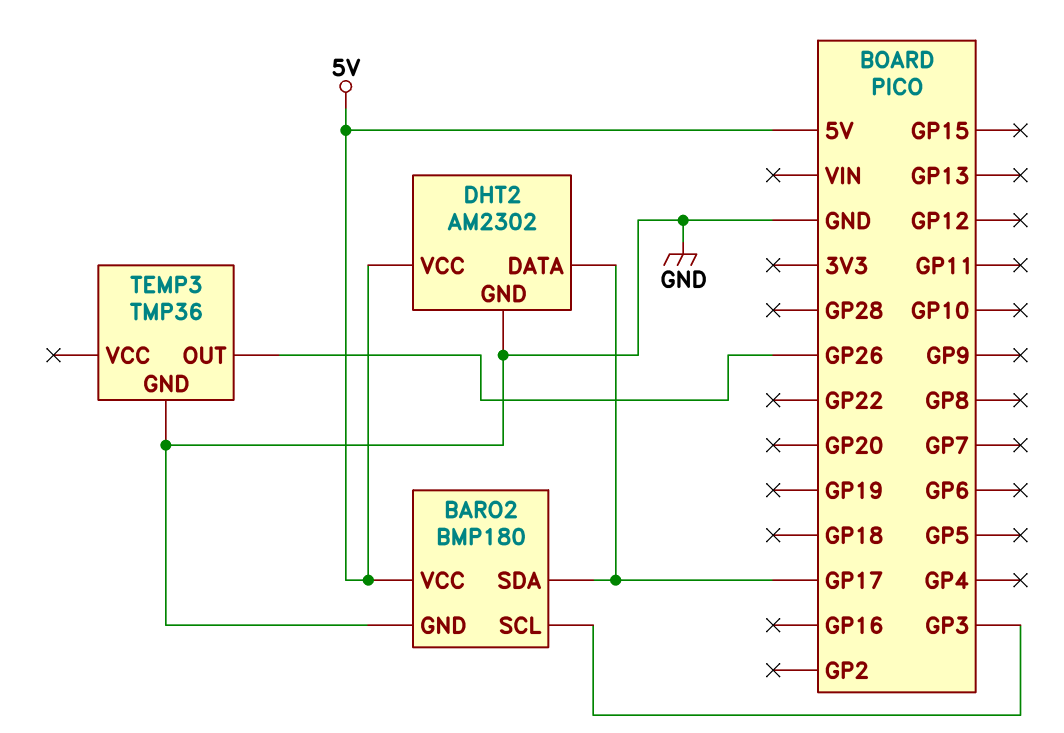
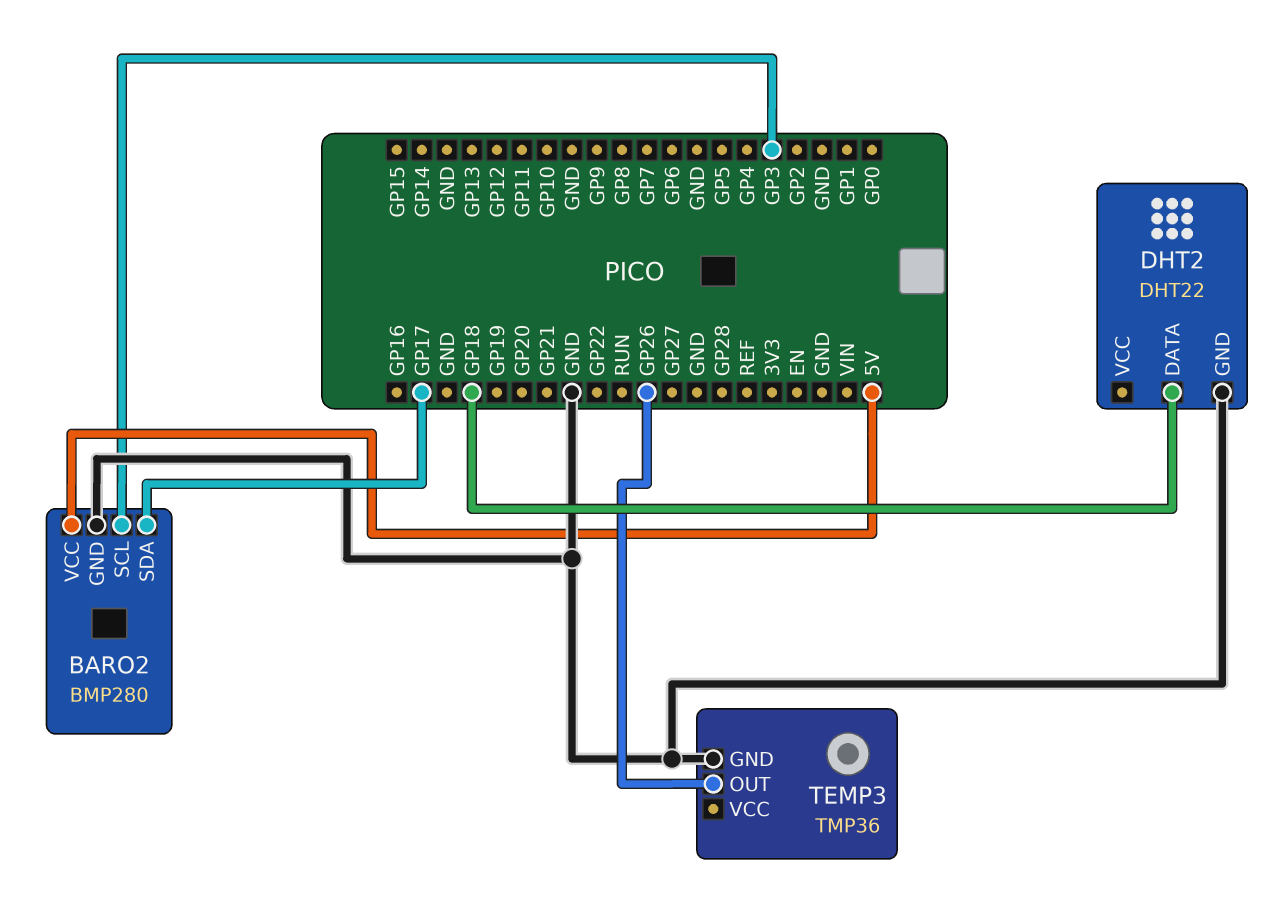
BARO2: BMP180 -> BMP280
DHT2: AM2302 -> DHT22
DHT2 pin DATA: GP17 -> GP18
DHT2 pin VCC: 5V -> none

